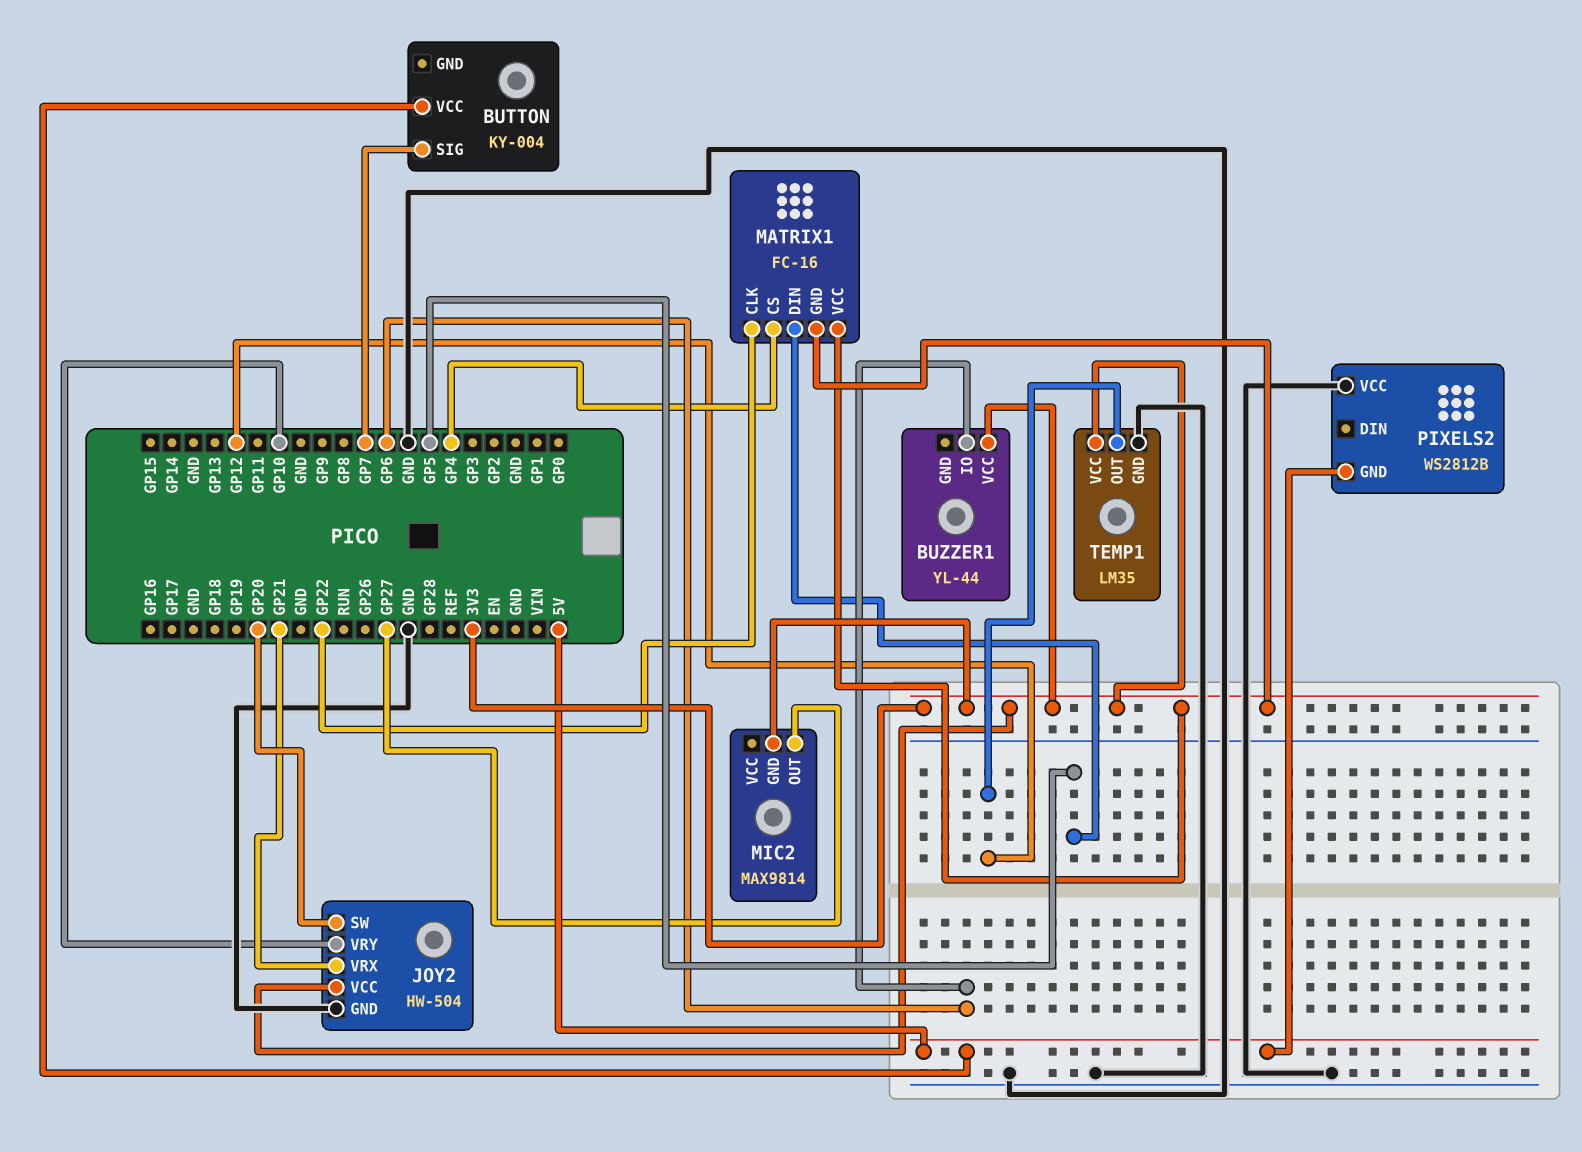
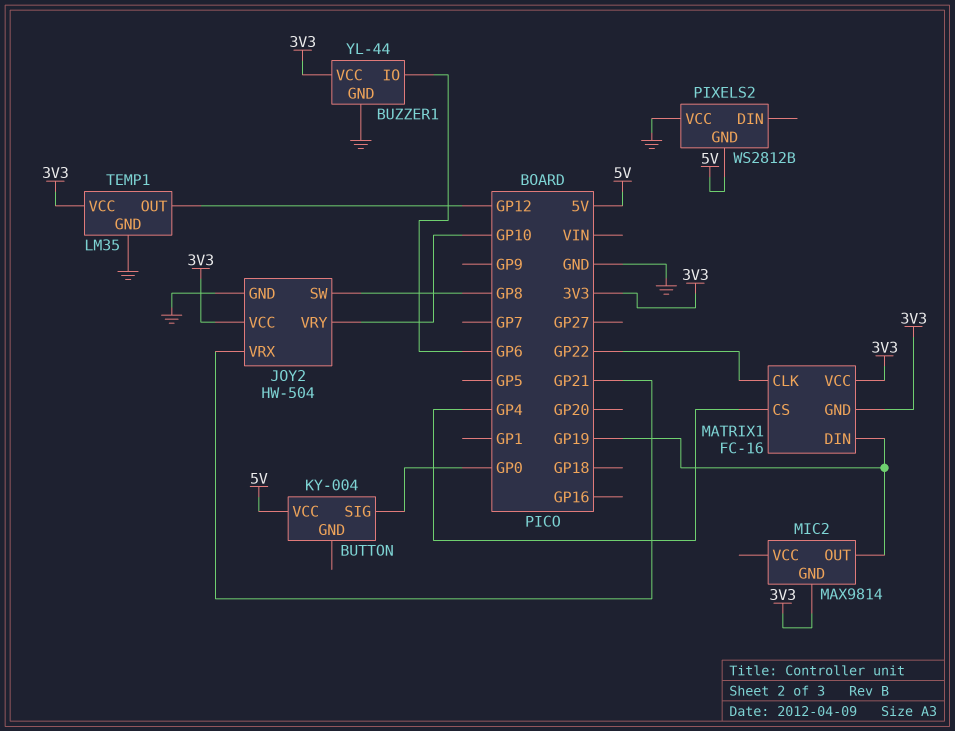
BUTTON pin SIG: GP7 -> GP0
BUZZER1 pin GND: none -> GND
JOY2 pin SW: GP20 -> GP8
MATRIX1 pin DIN: GP5 -> GP19
MIC2 pin OUT: GP27 -> GP19

